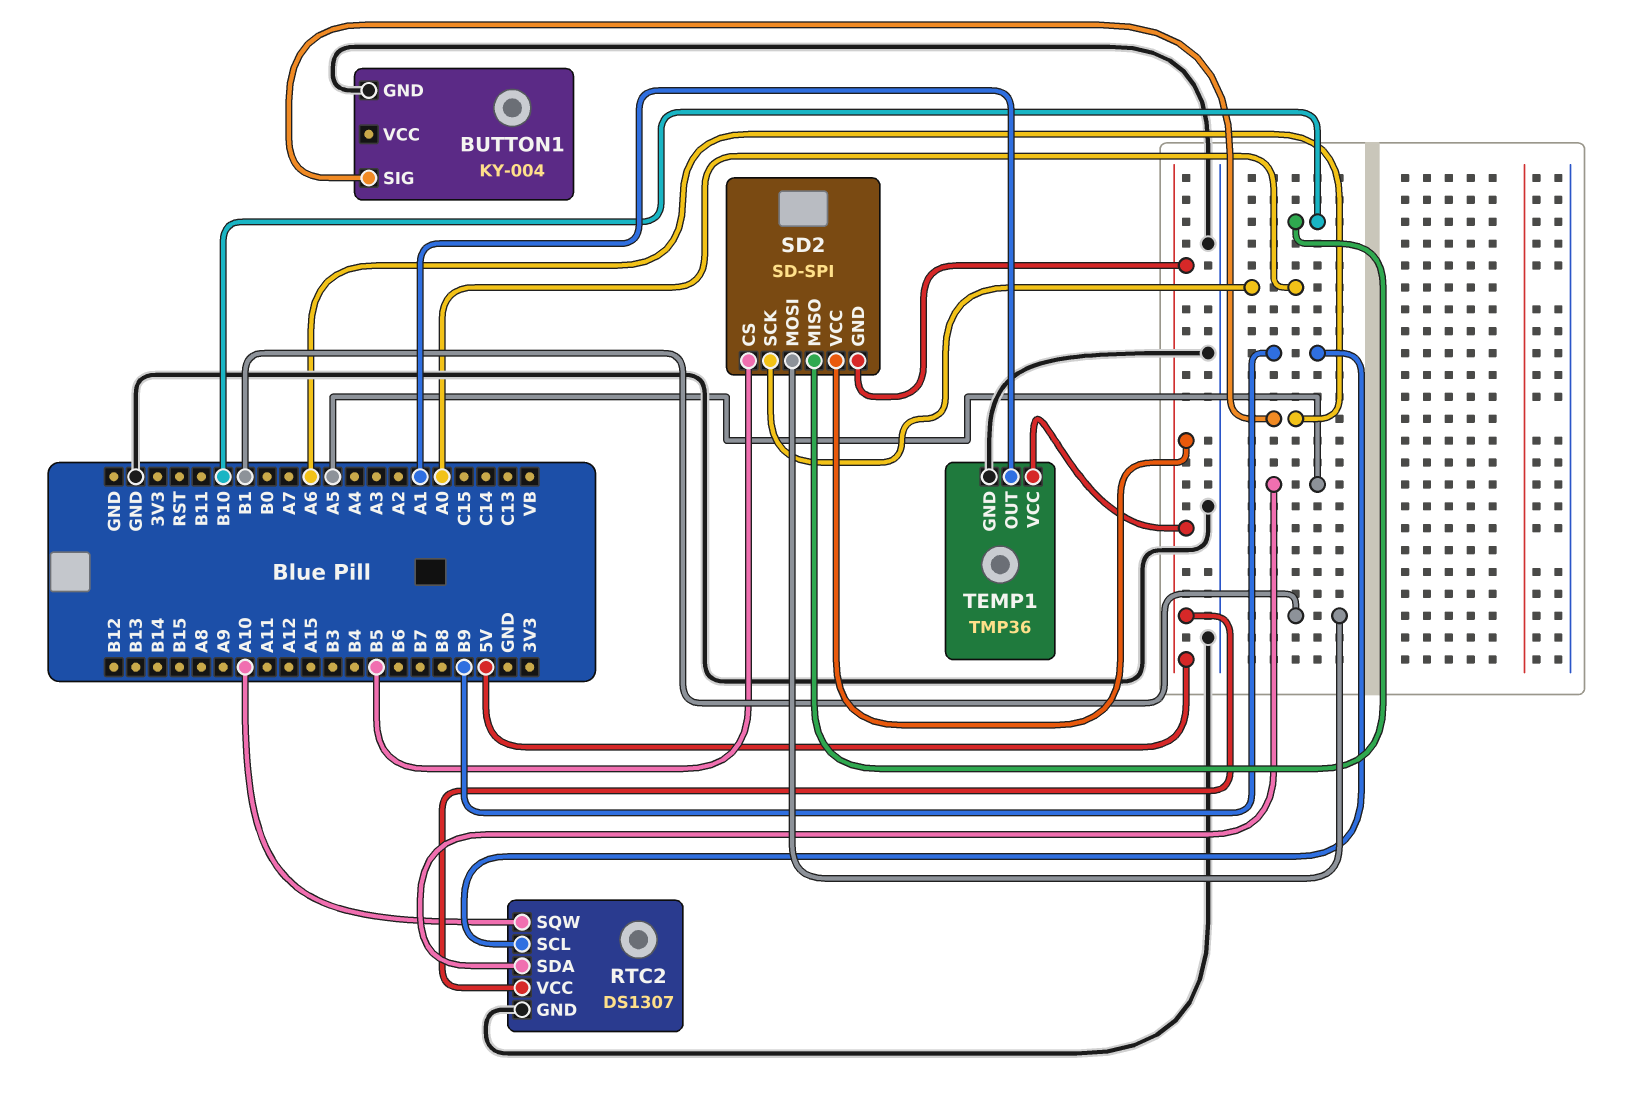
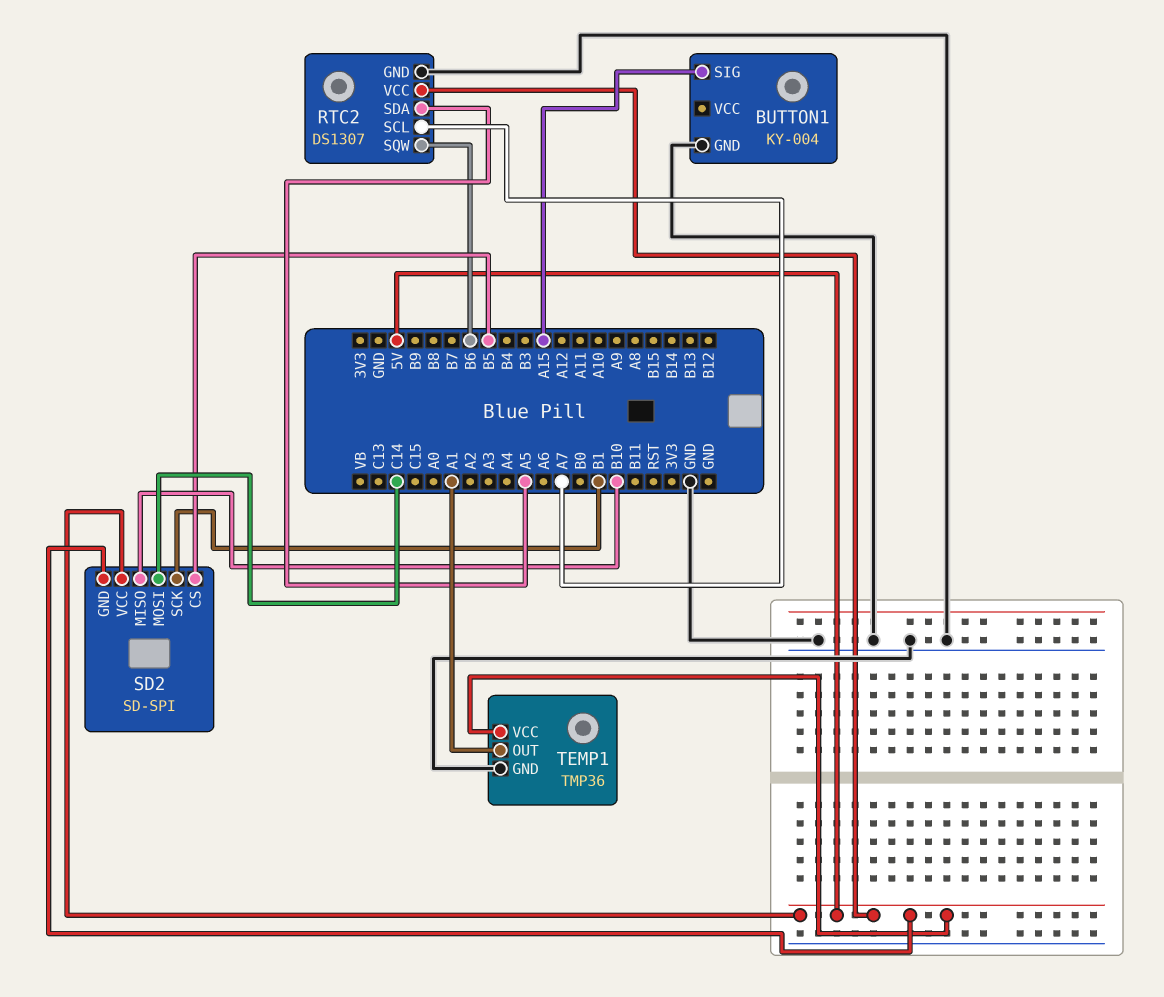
BUTTON1 pin SIG: A6 -> A15
RTC2 pin SCL: B9 -> A7
RTC2 pin SQW: A10 -> B6
SD2 pin MOSI: B1 -> C14
SD2 pin SCK: A0 -> B1

